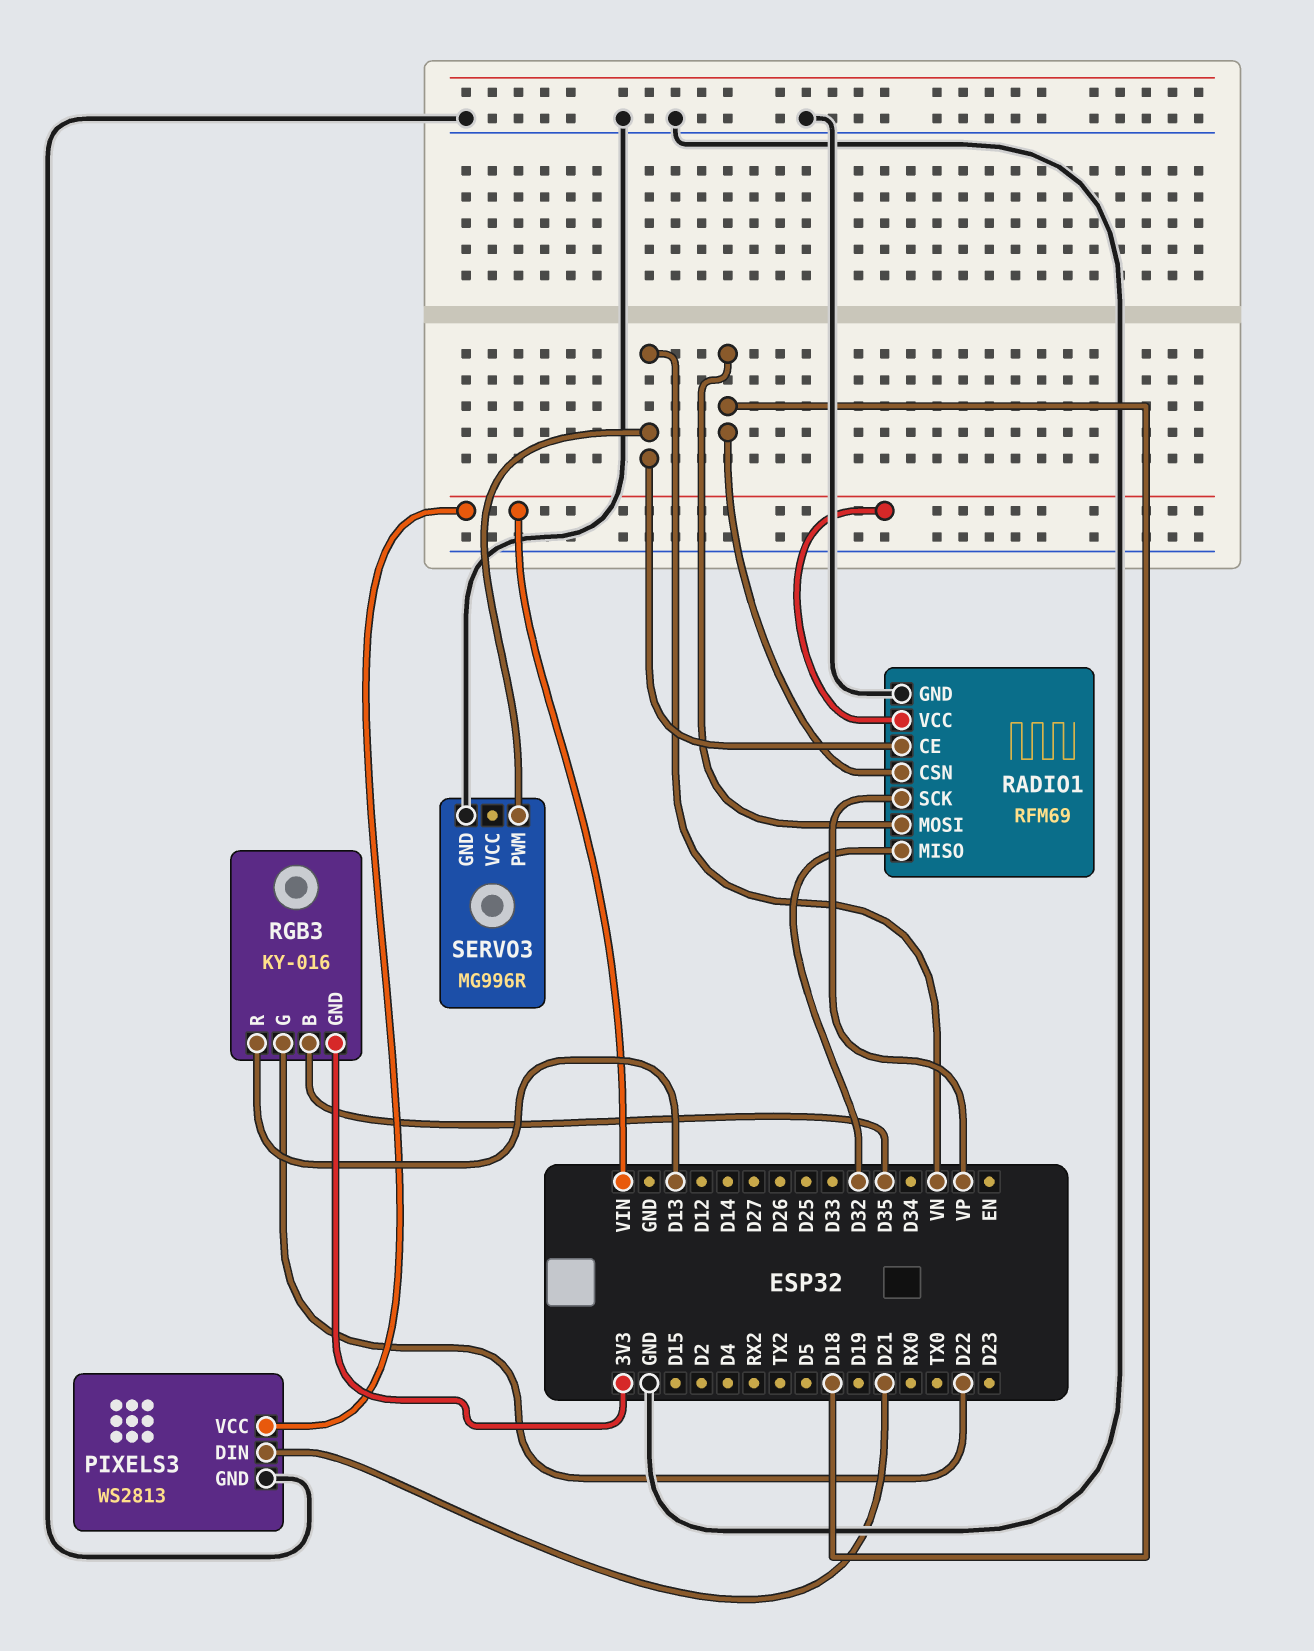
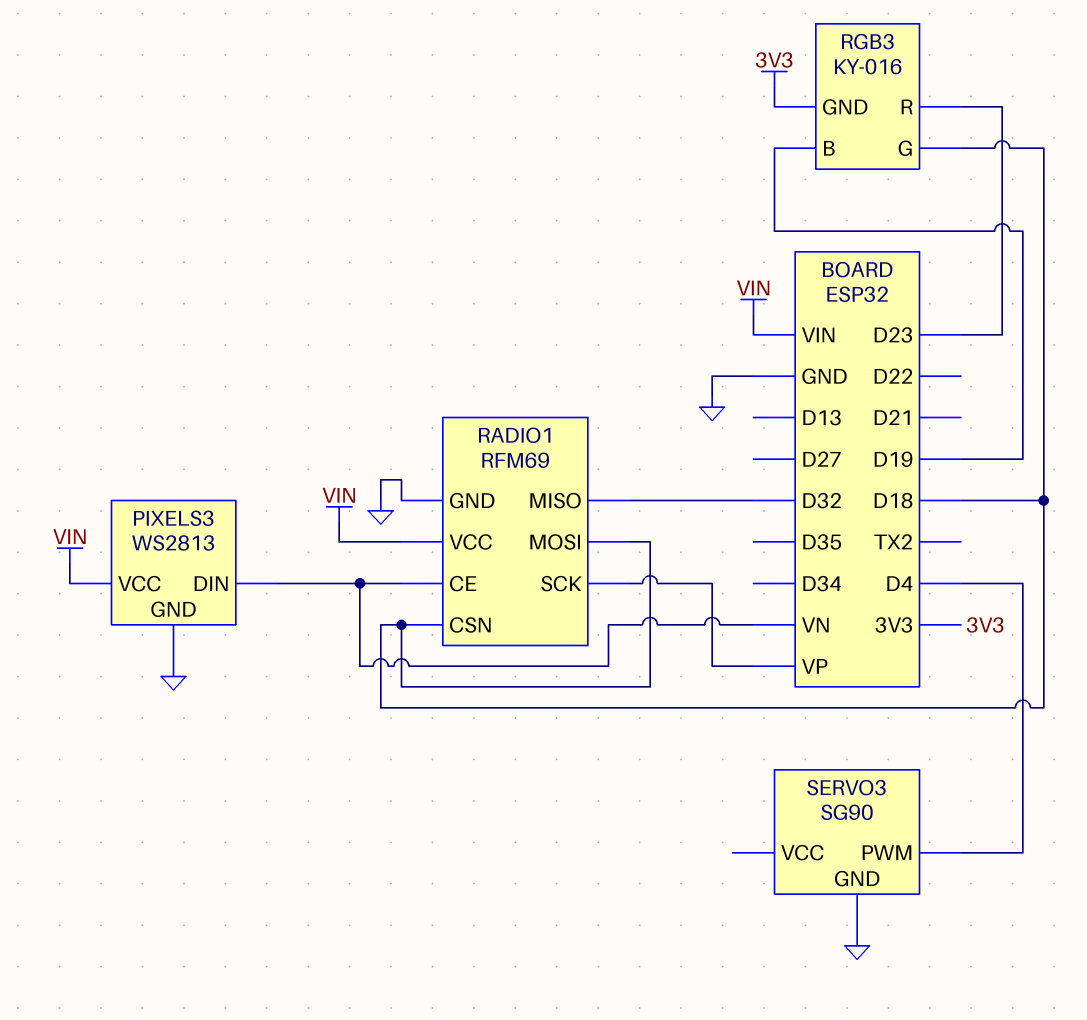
PIXELS3 pin DIN: D21 -> VN
RGB3 pin B: D35 -> D19
RGB3 pin G: D22 -> D18
RGB3 pin R: D13 -> D23
SERVO3: MG996R -> SG90
SERVO3 pin PWM: VN -> D4

